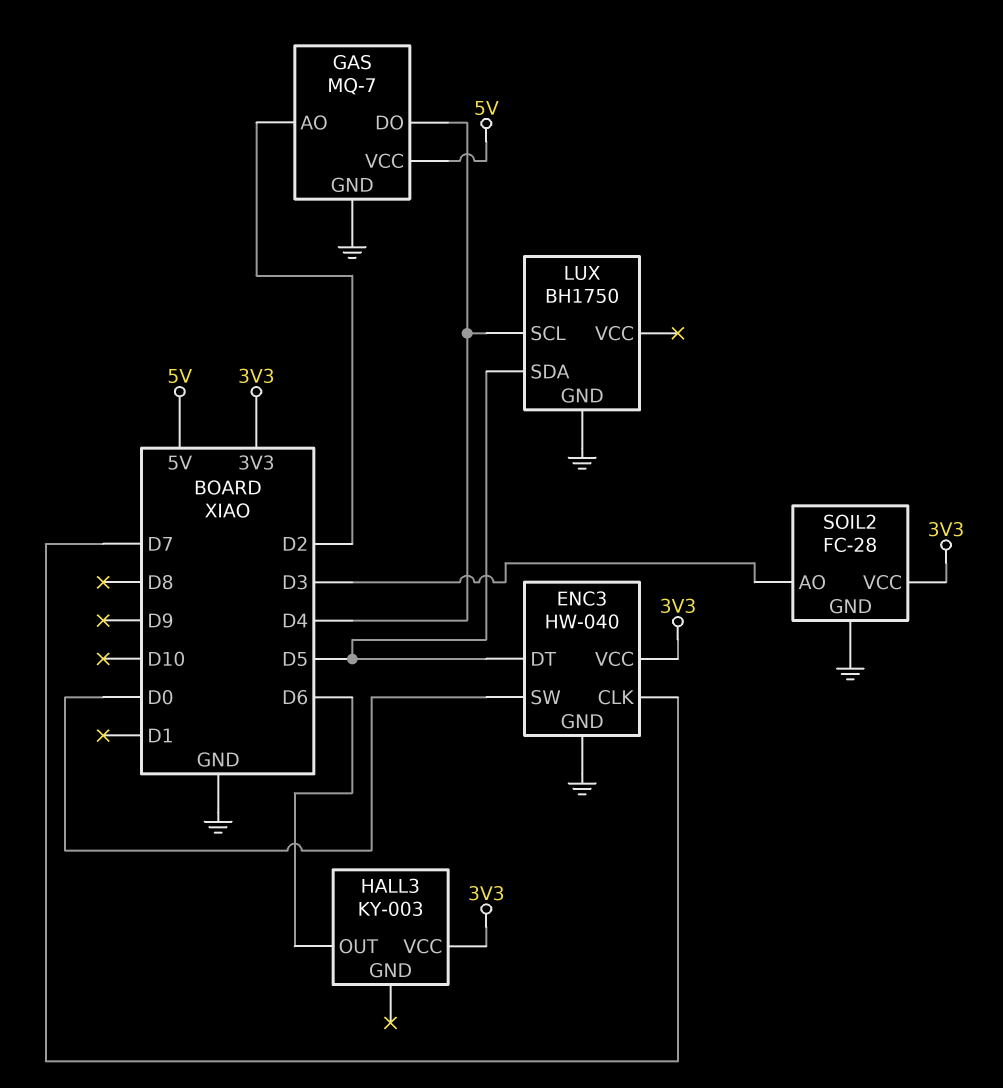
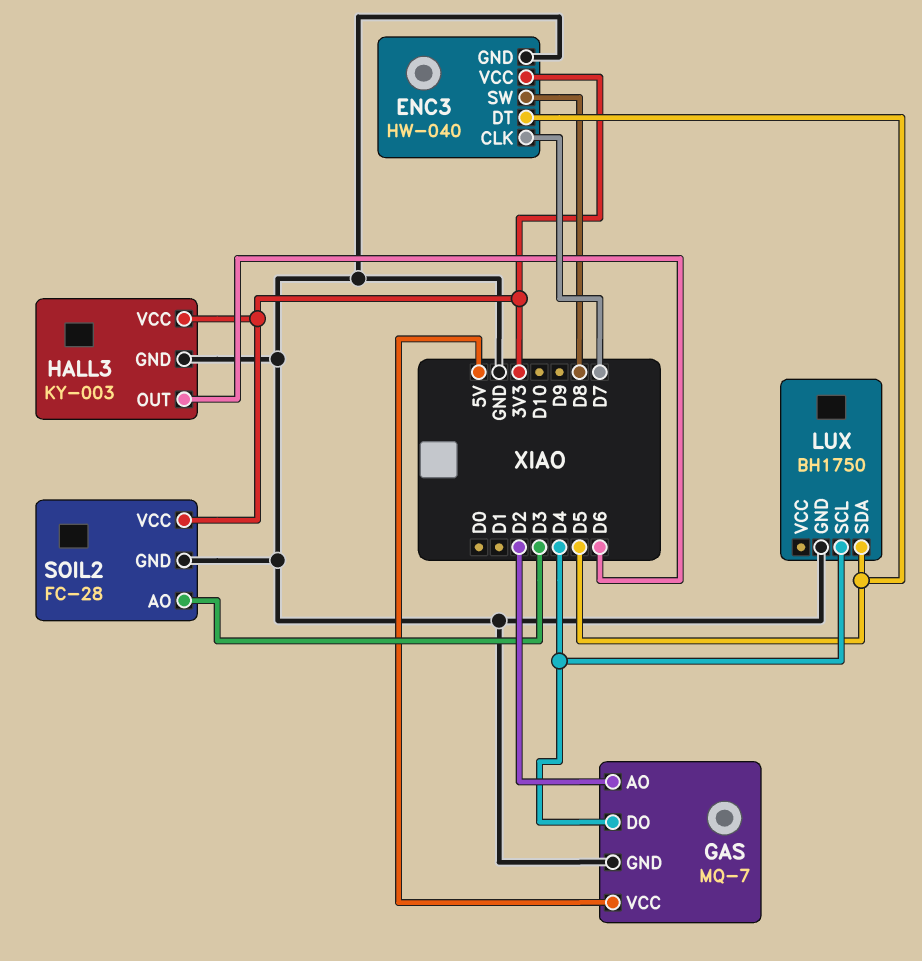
ENC3 pin SW: D0 -> D8
HALL3 pin GND: none -> GND

